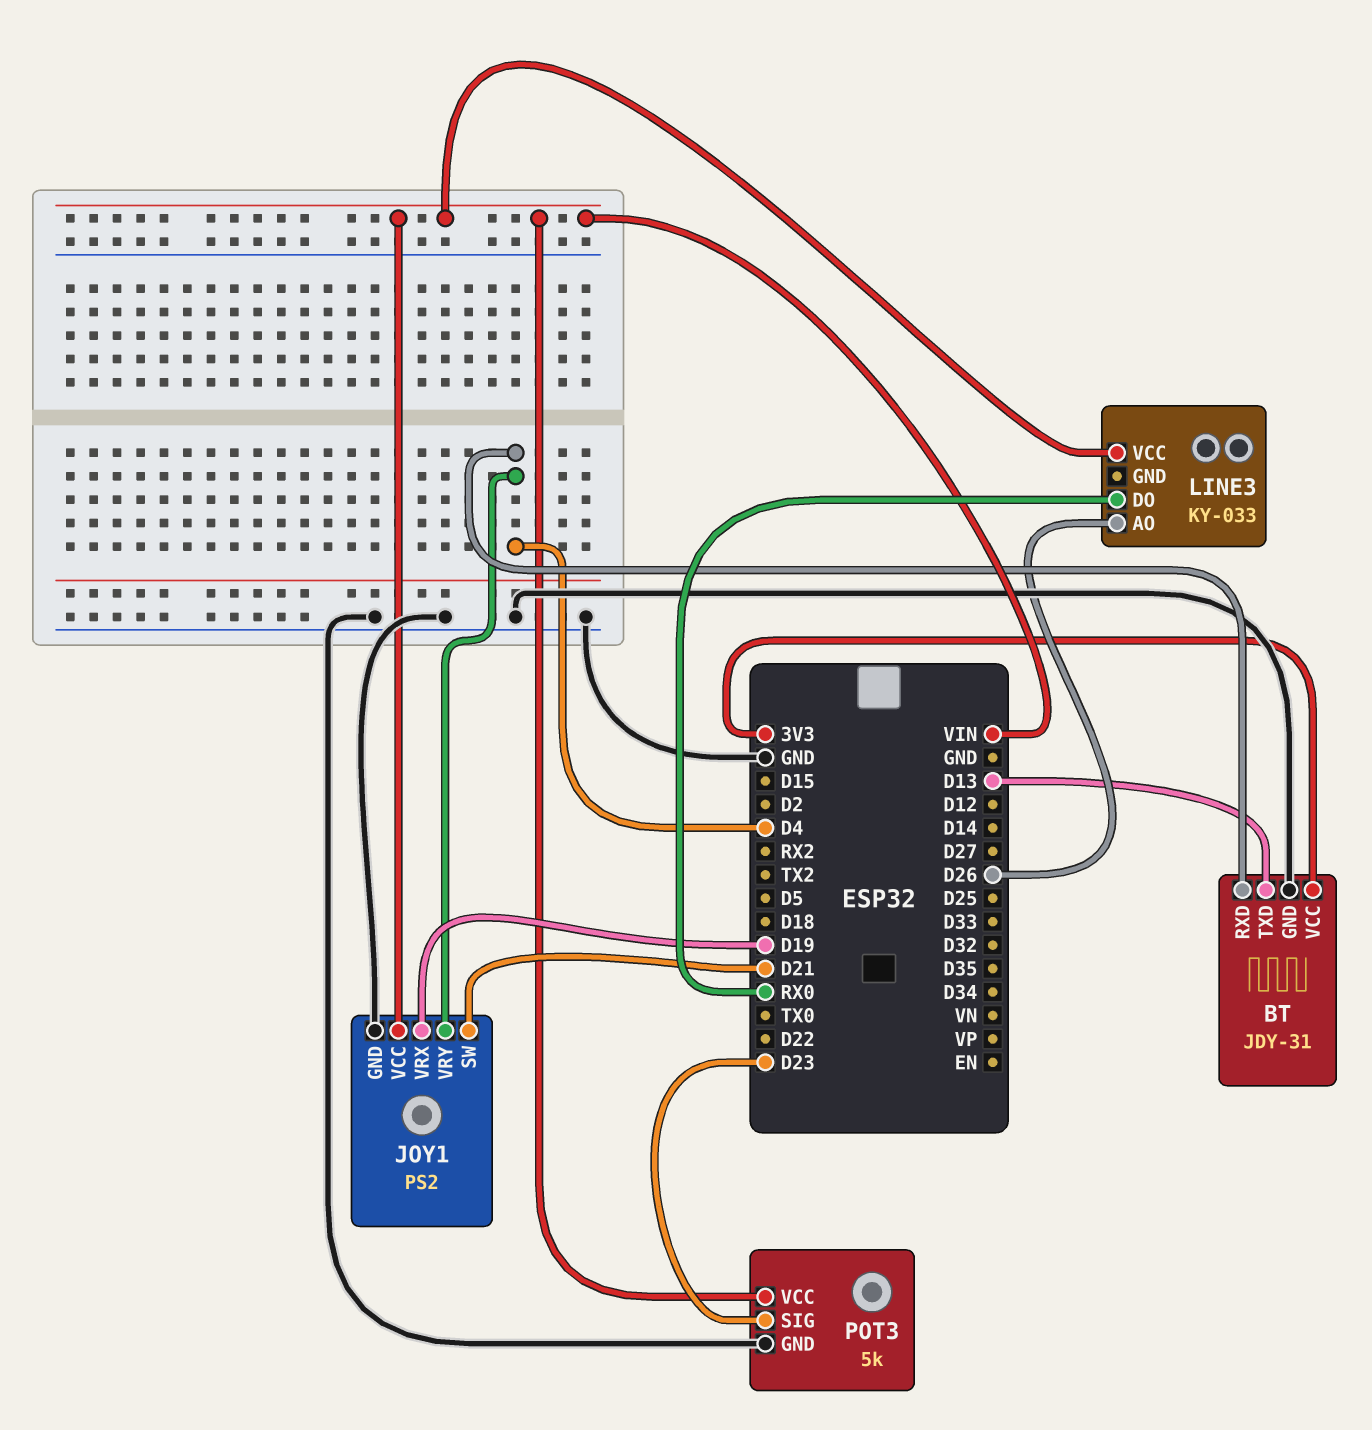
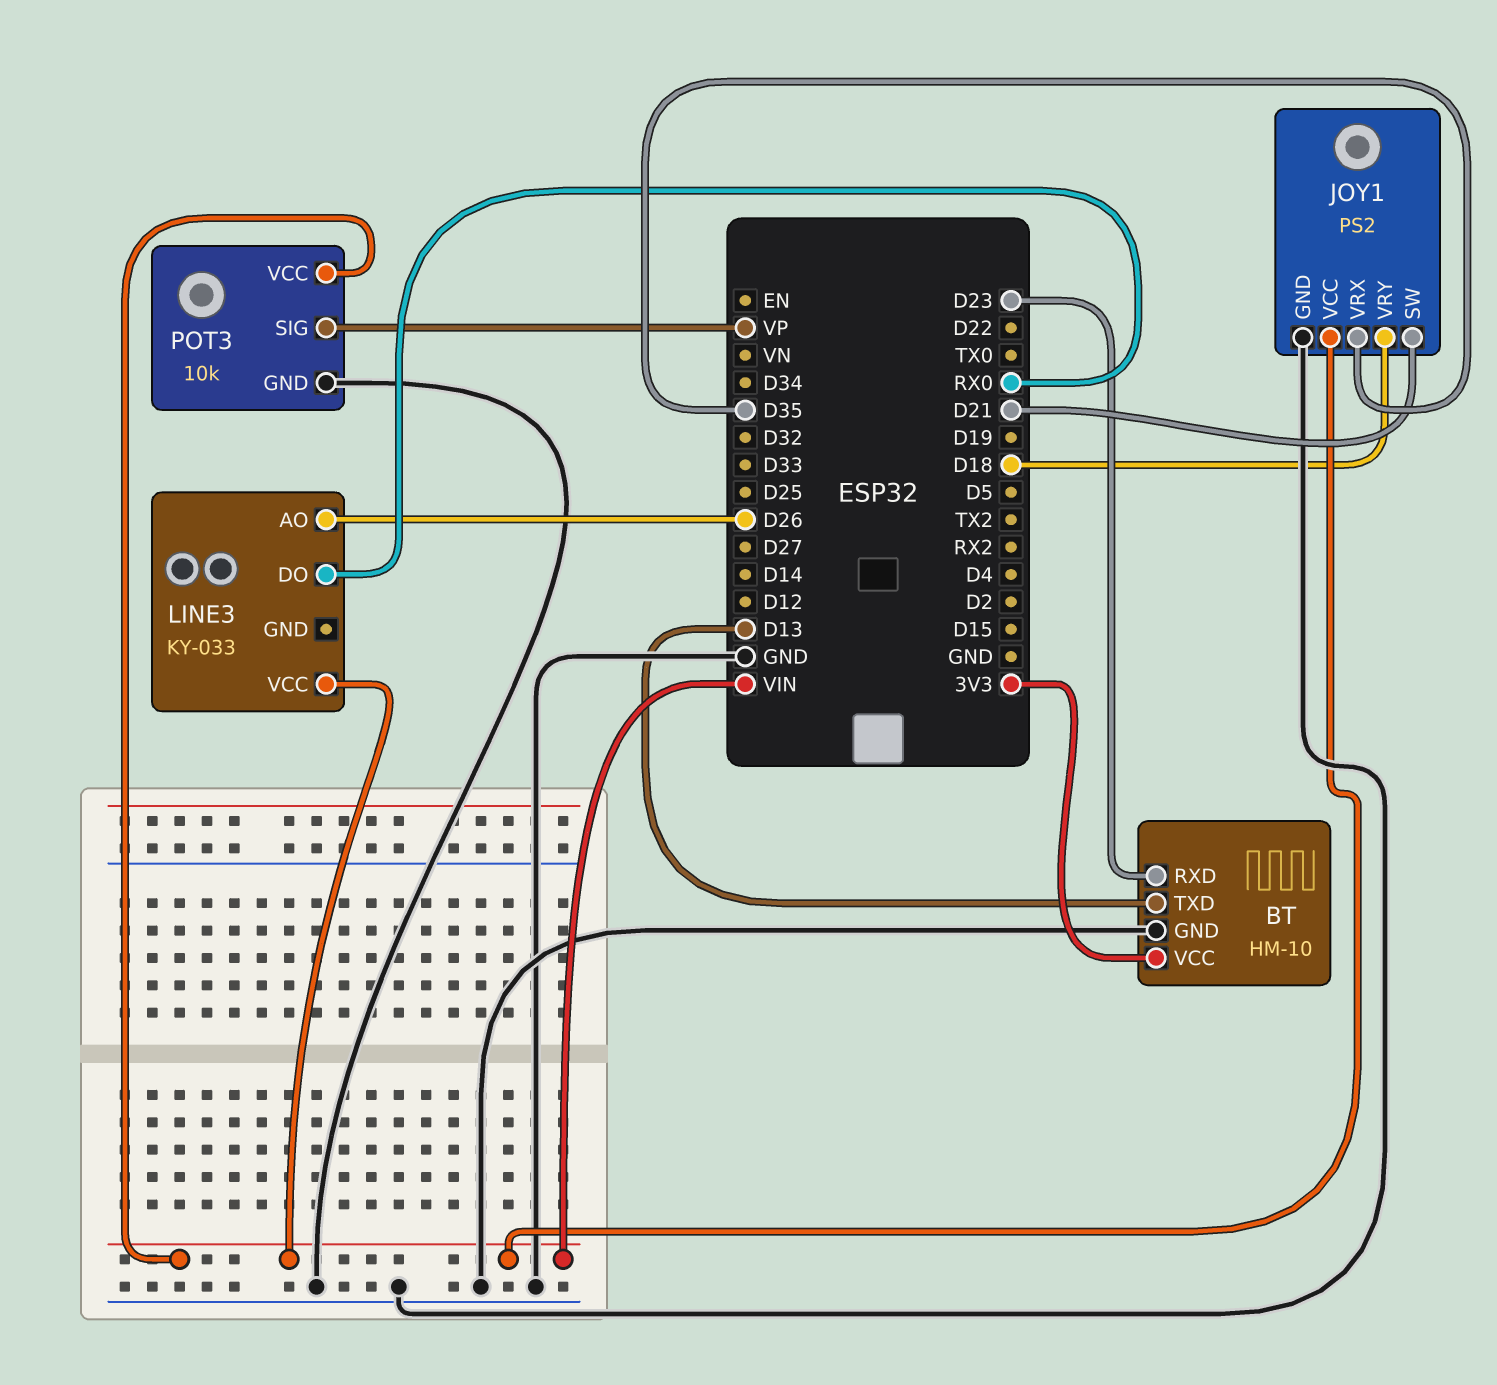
BT: JDY-31 -> HM-10
BT pin RXD: D4 -> D23
JOY1 pin VRX: D19 -> D35
JOY1 pin VRY: D4 -> D18
POT3: 5k -> 10k
POT3 pin SIG: D23 -> VP

